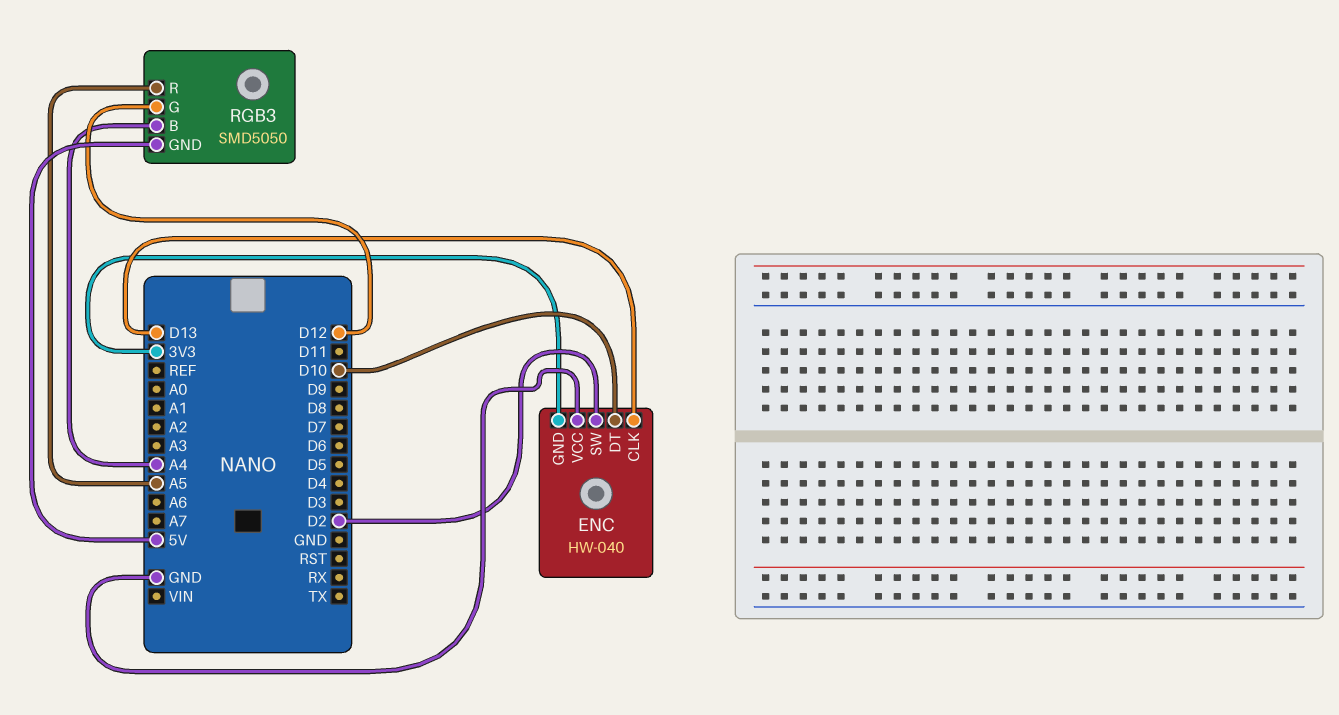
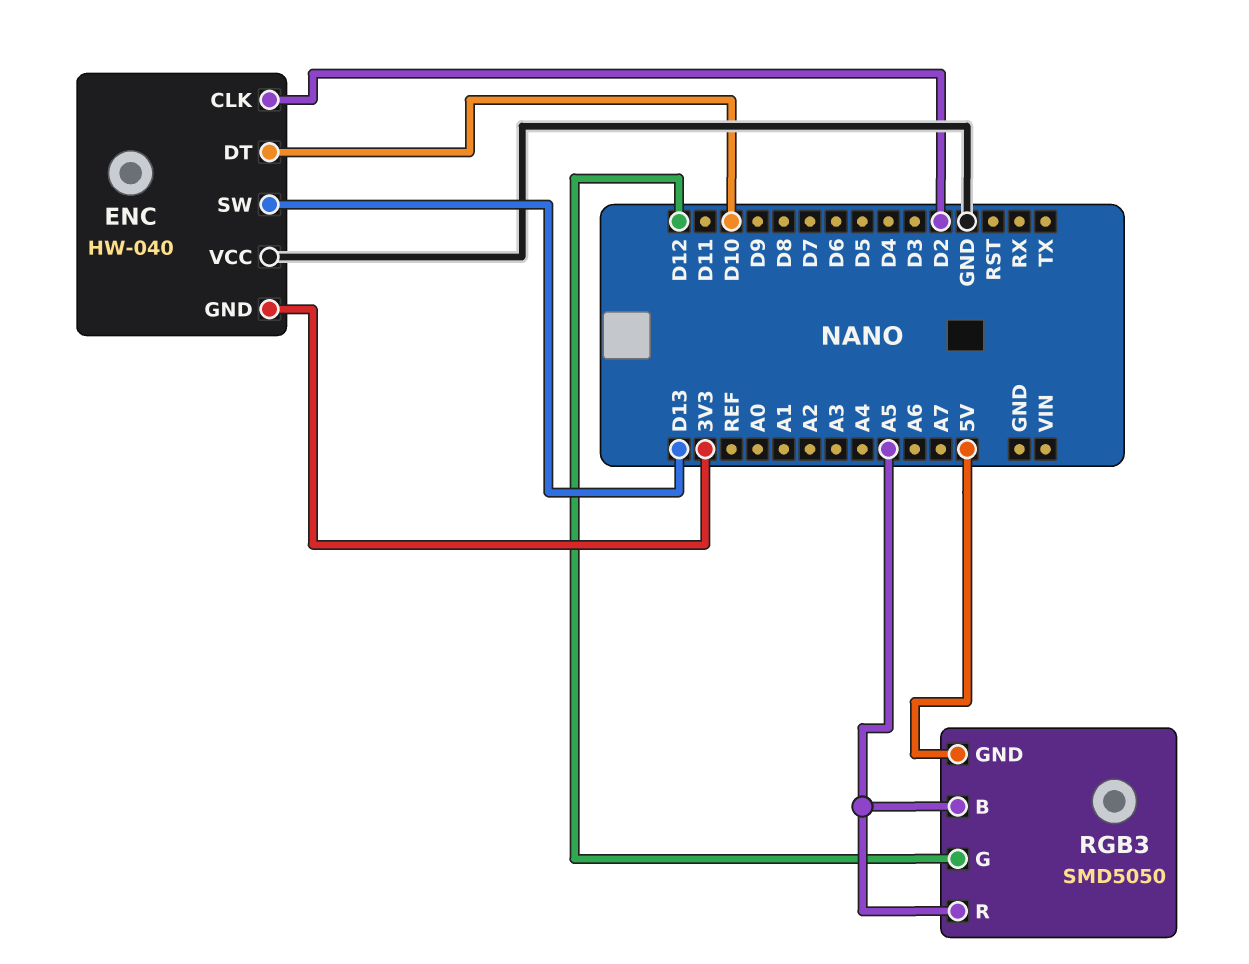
ENC pin CLK: D13 -> D2
ENC pin SW: D2 -> D13
RGB3 pin B: A4 -> A5

